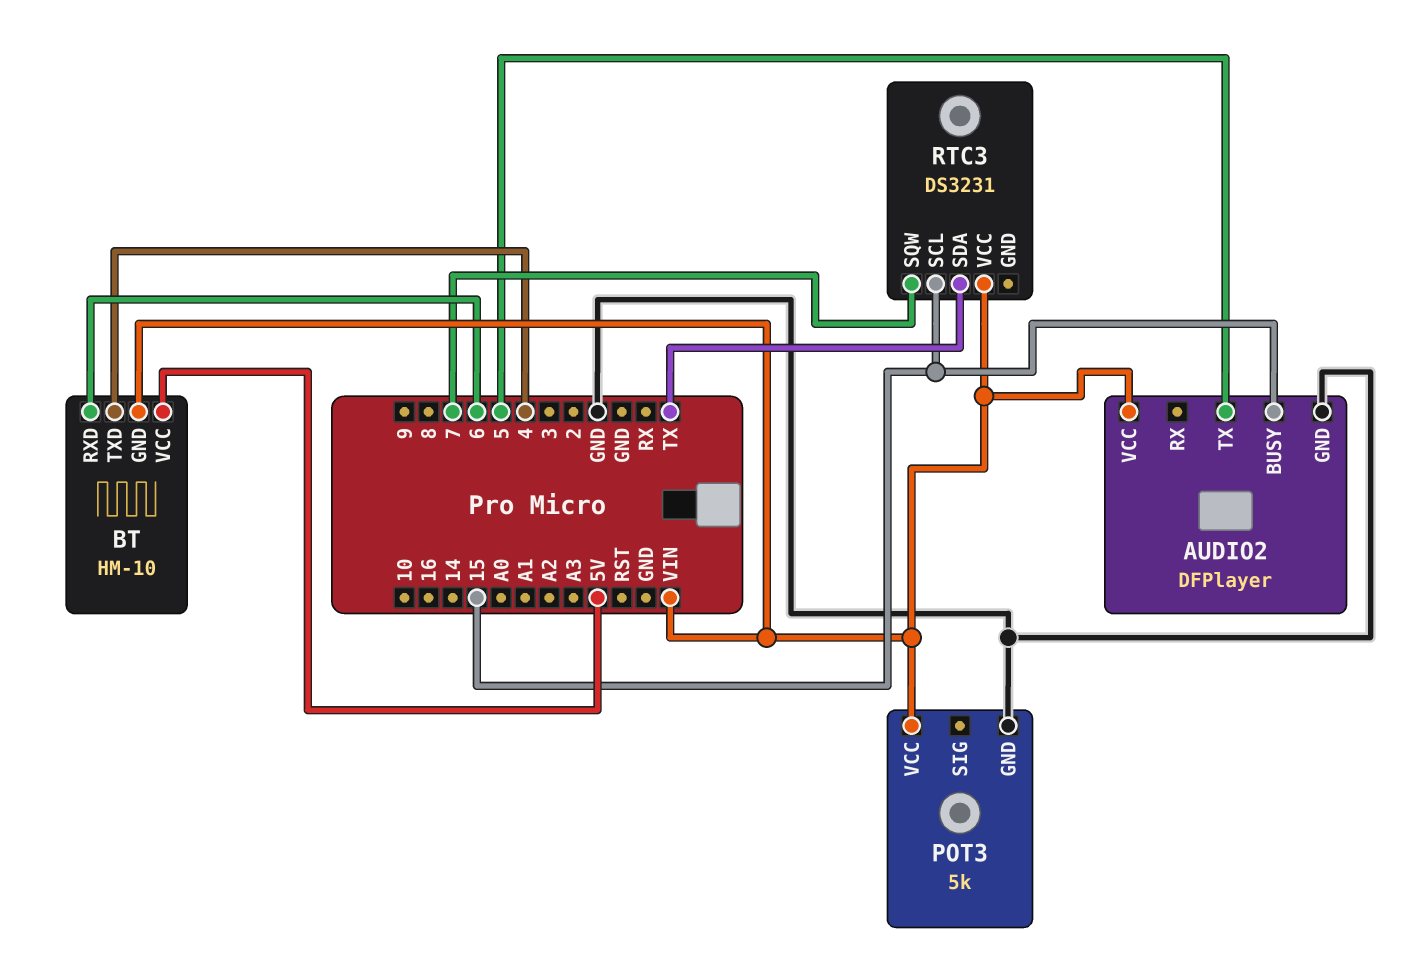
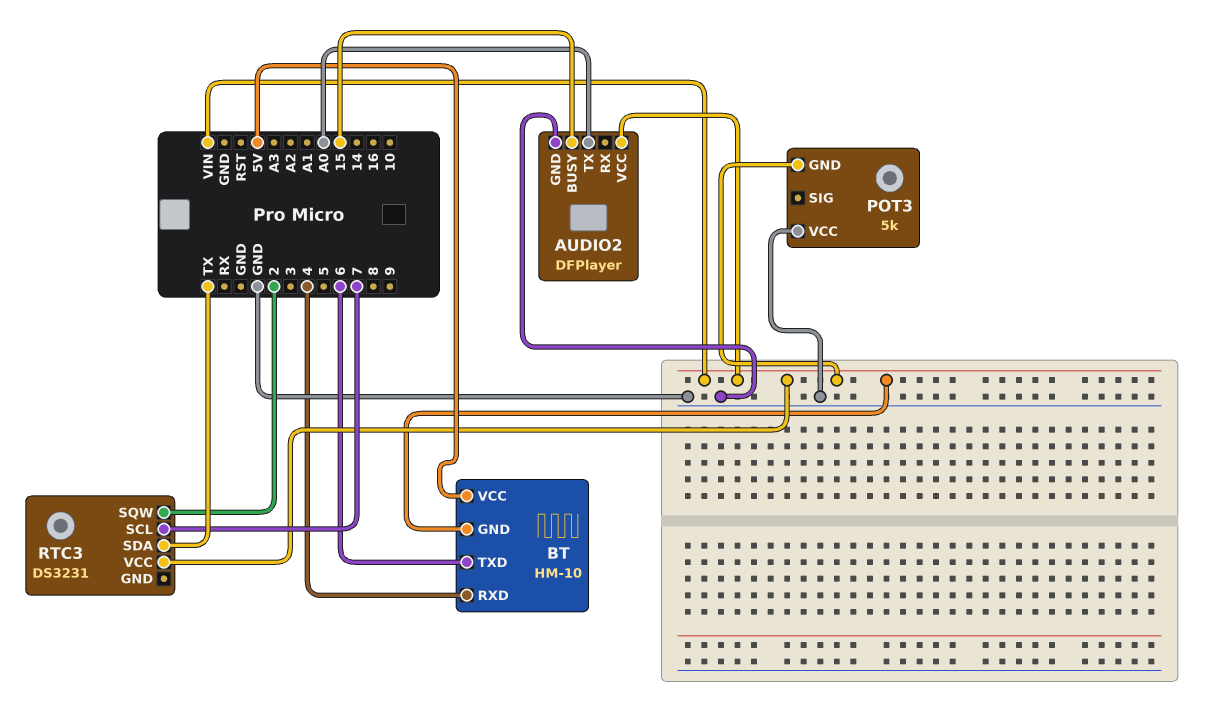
AUDIO2 pin TX: 5 -> A0
BT pin RXD: 6 -> 4
BT pin TXD: 4 -> 6
POT3 pin GND: GND -> VIN
POT3 pin VCC: VIN -> GND
RTC3 pin SCL: 15 -> 7
RTC3 pin SQW: 7 -> 2

